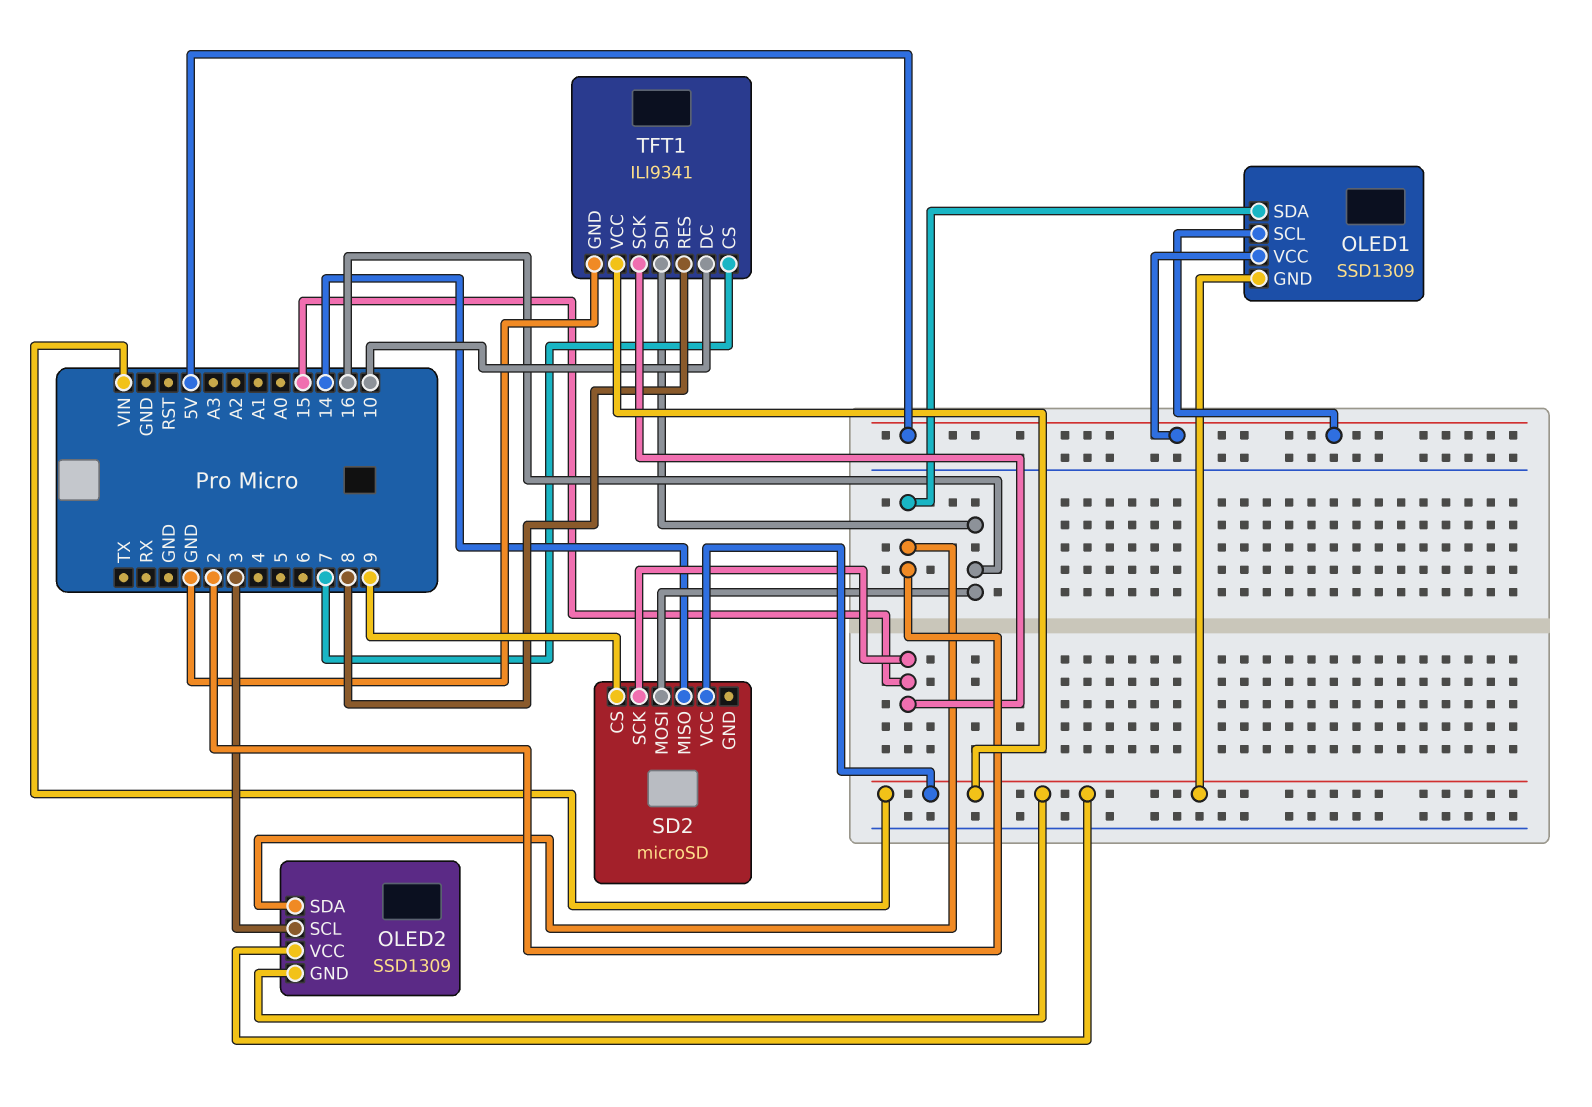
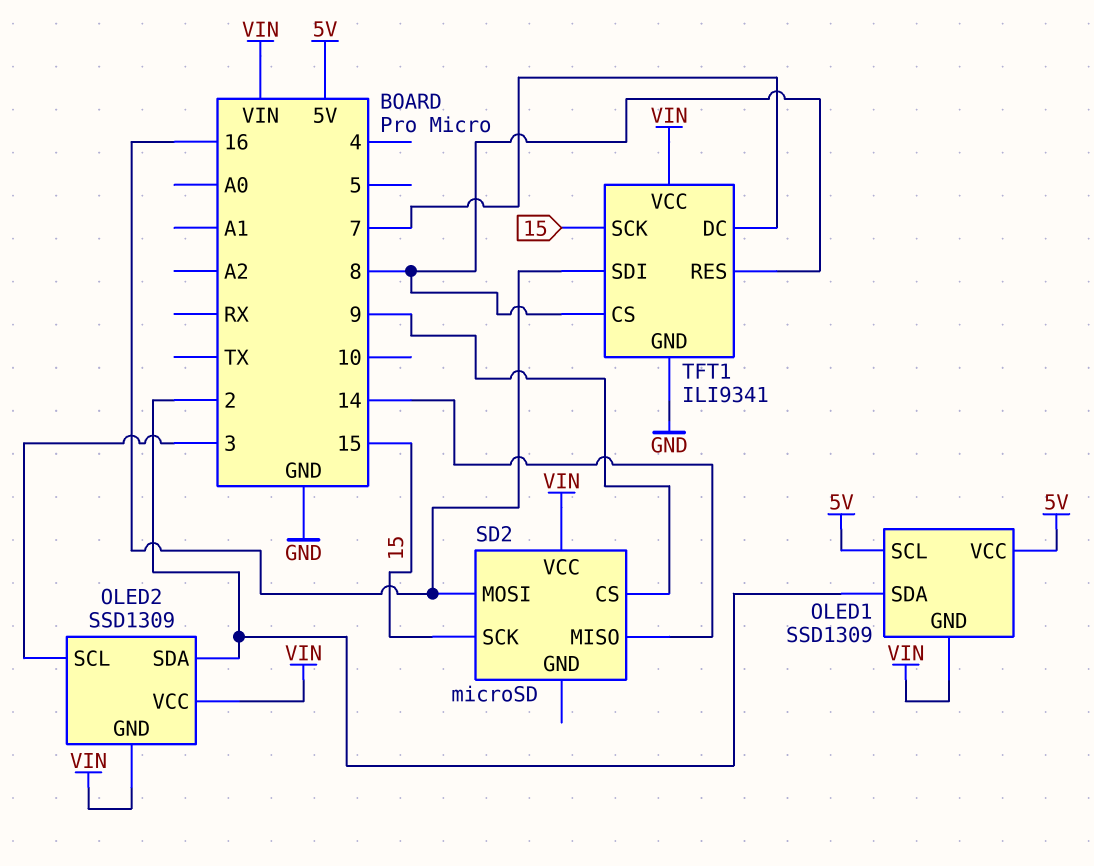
TFT1 pin CS: 7 -> 8
TFT1 pin DC: 10 -> 7

